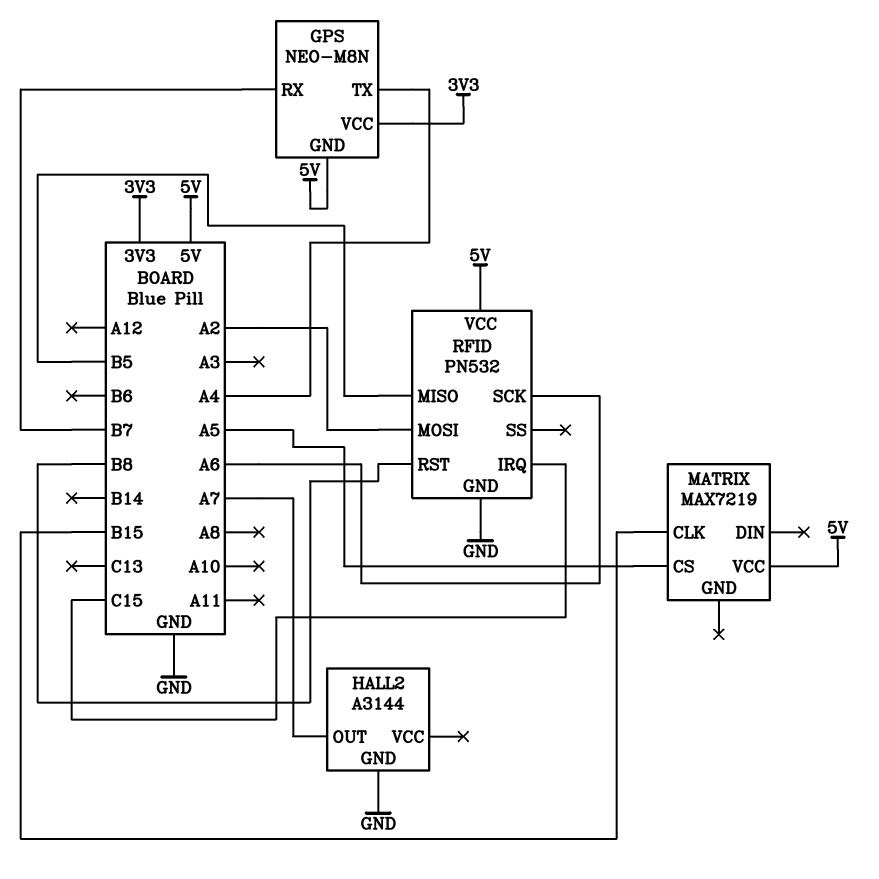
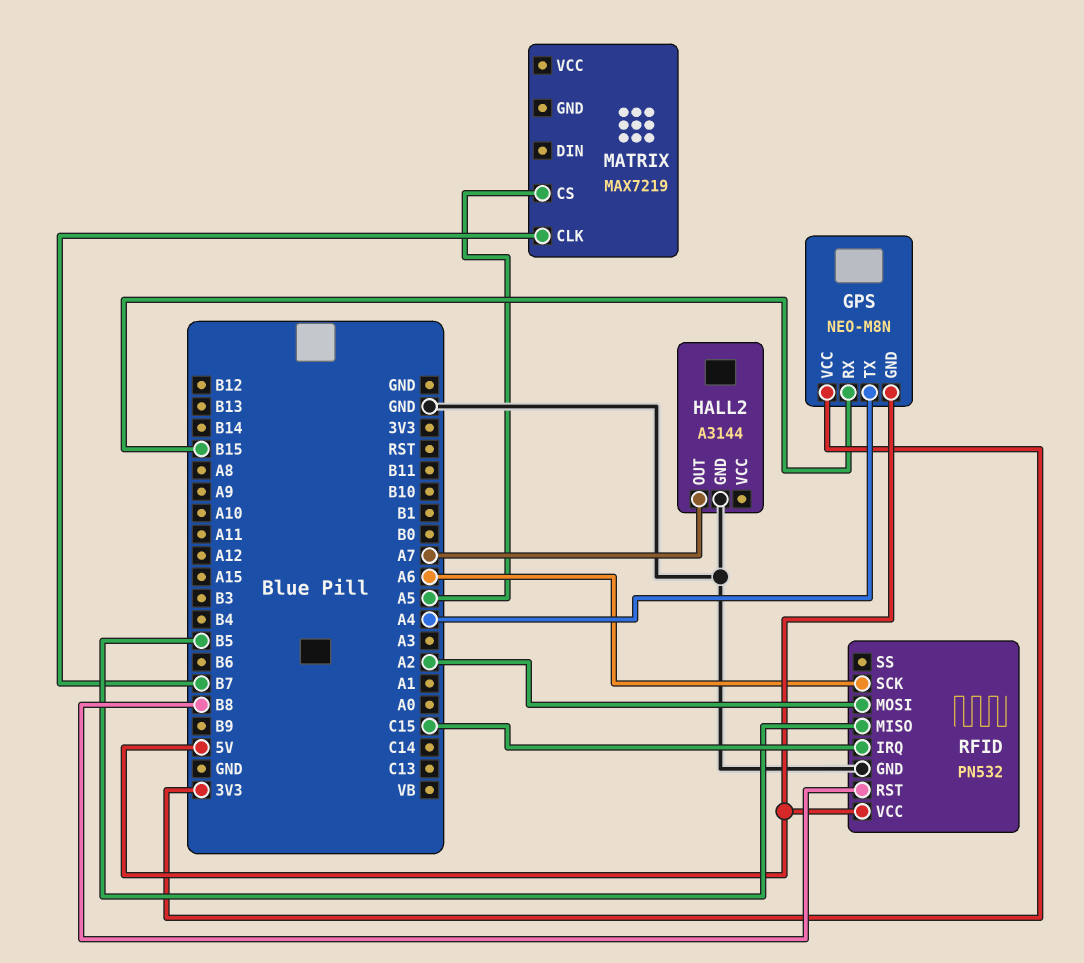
GPS pin RX: B7 -> B15
MATRIX pin CLK: B15 -> B7
MATRIX pin VCC: 5V -> none

